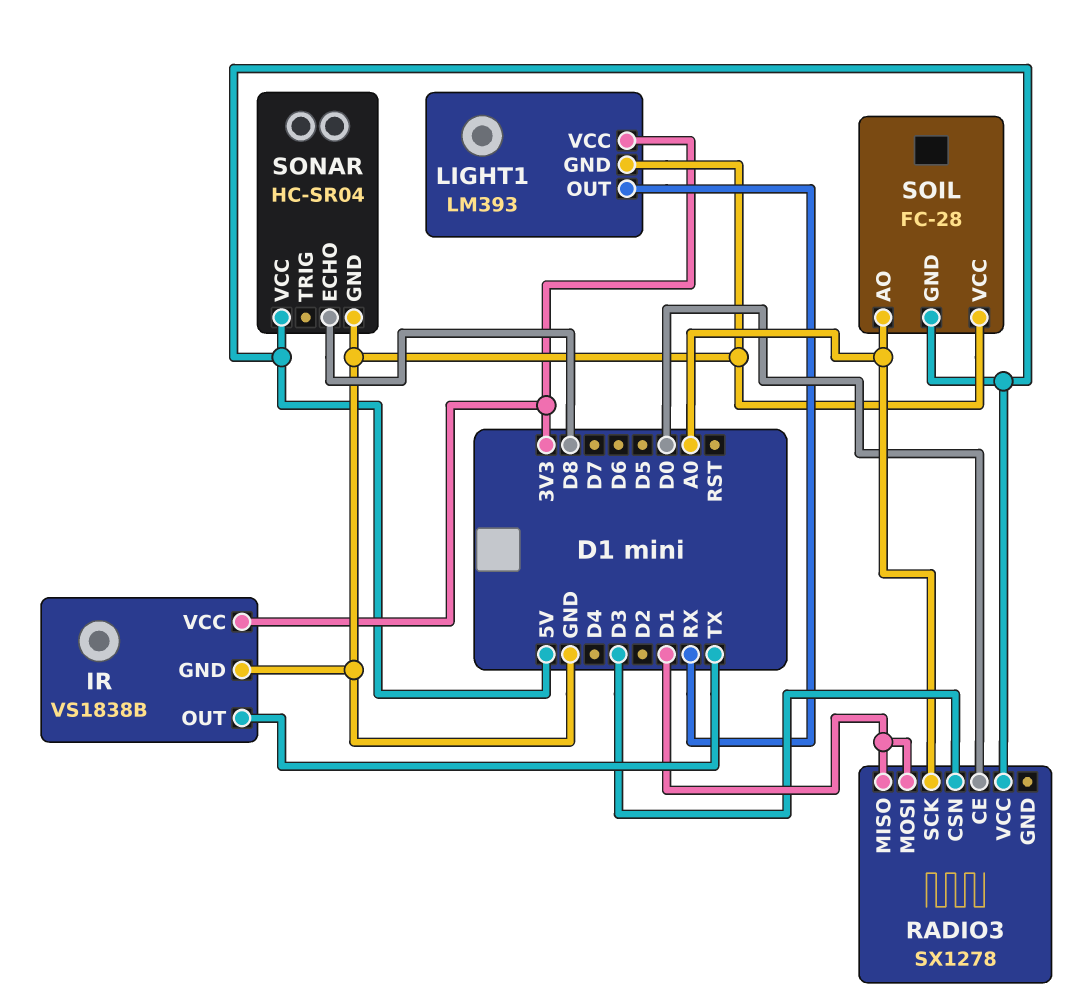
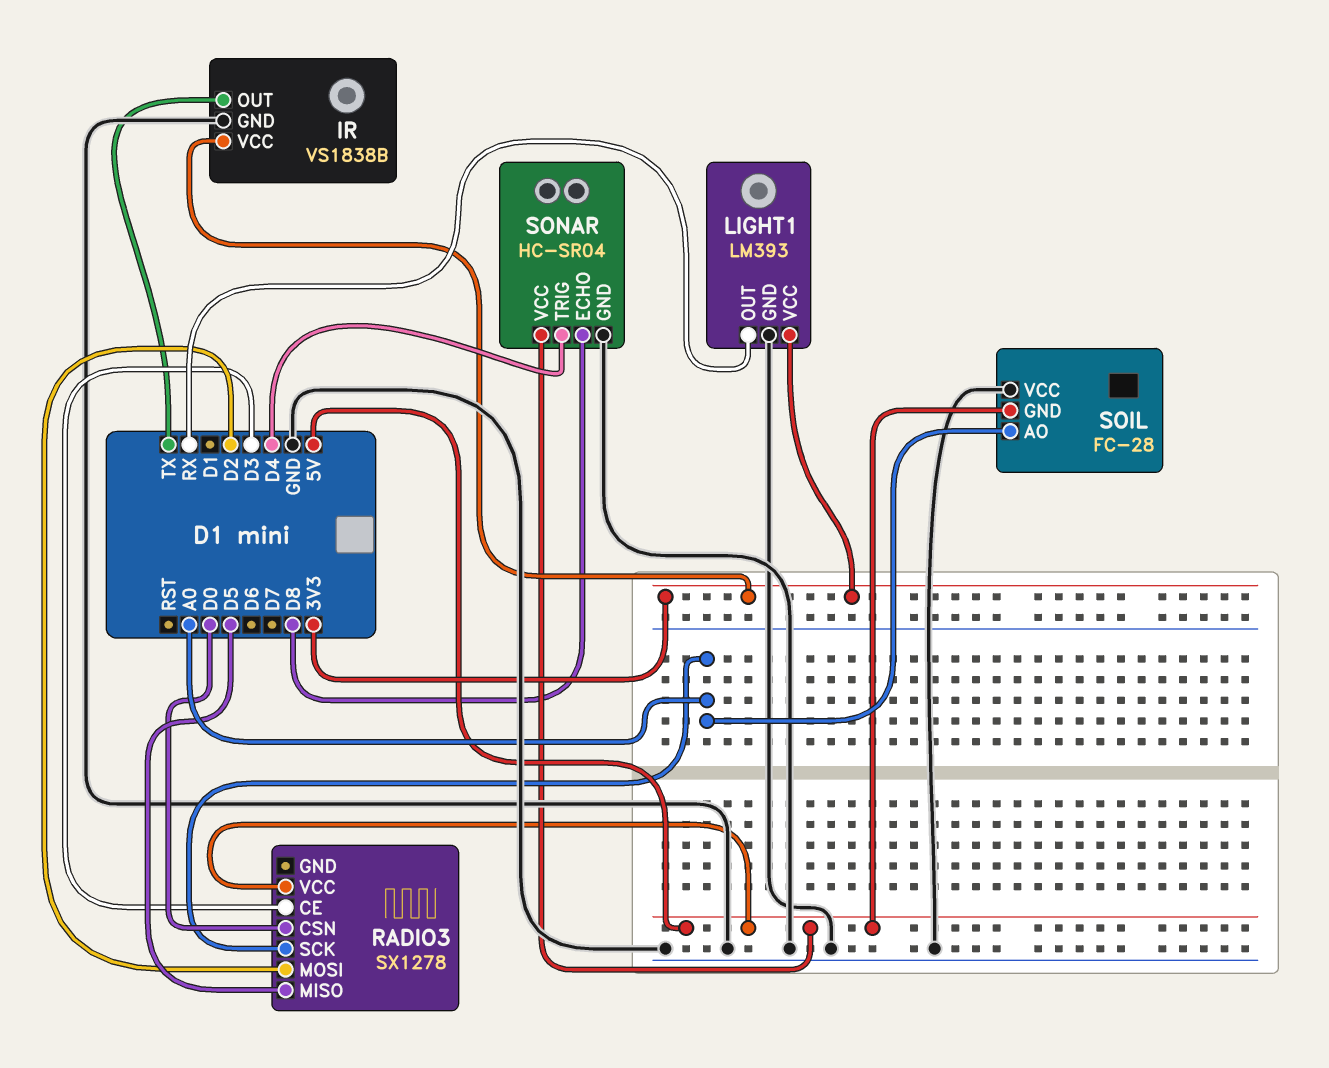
RADIO3 pin CE: D0 -> D3
RADIO3 pin CSN: D3 -> D0
RADIO3 pin MISO: D1 -> D5
RADIO3 pin MOSI: D1 -> D2
SONAR pin TRIG: none -> D4

